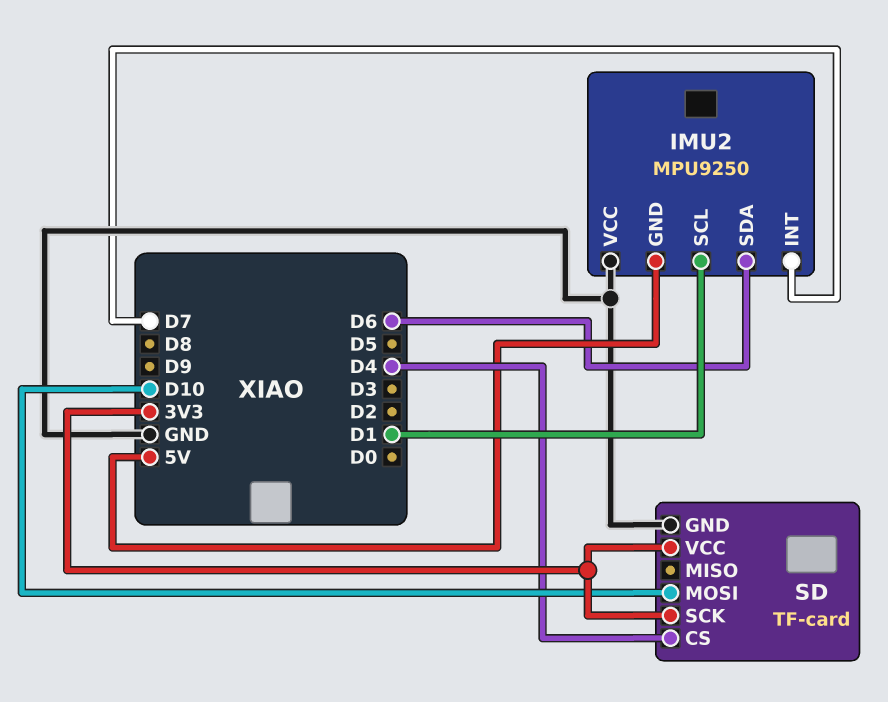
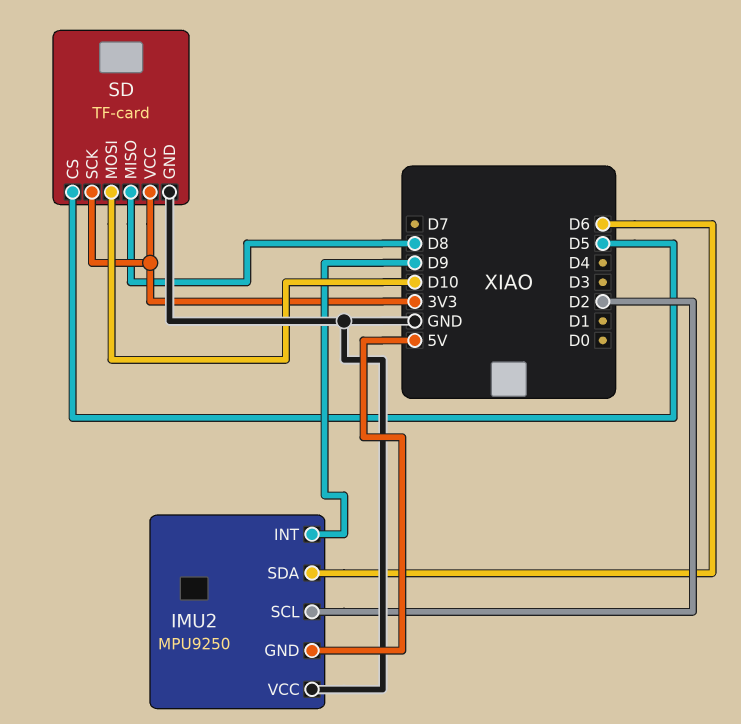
IMU2 pin INT: D7 -> D9
IMU2 pin SCL: D1 -> D2
SD pin CS: D4 -> D5
SD pin MISO: none -> D8

